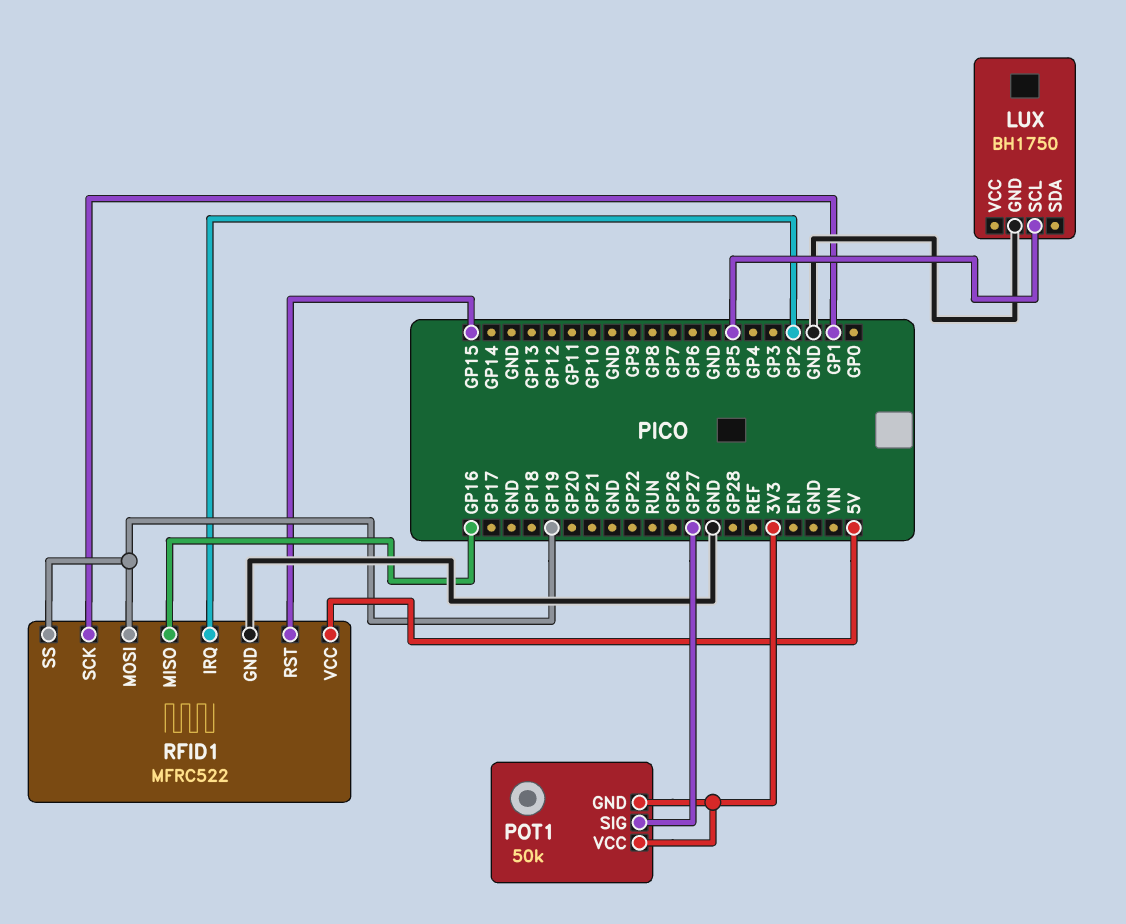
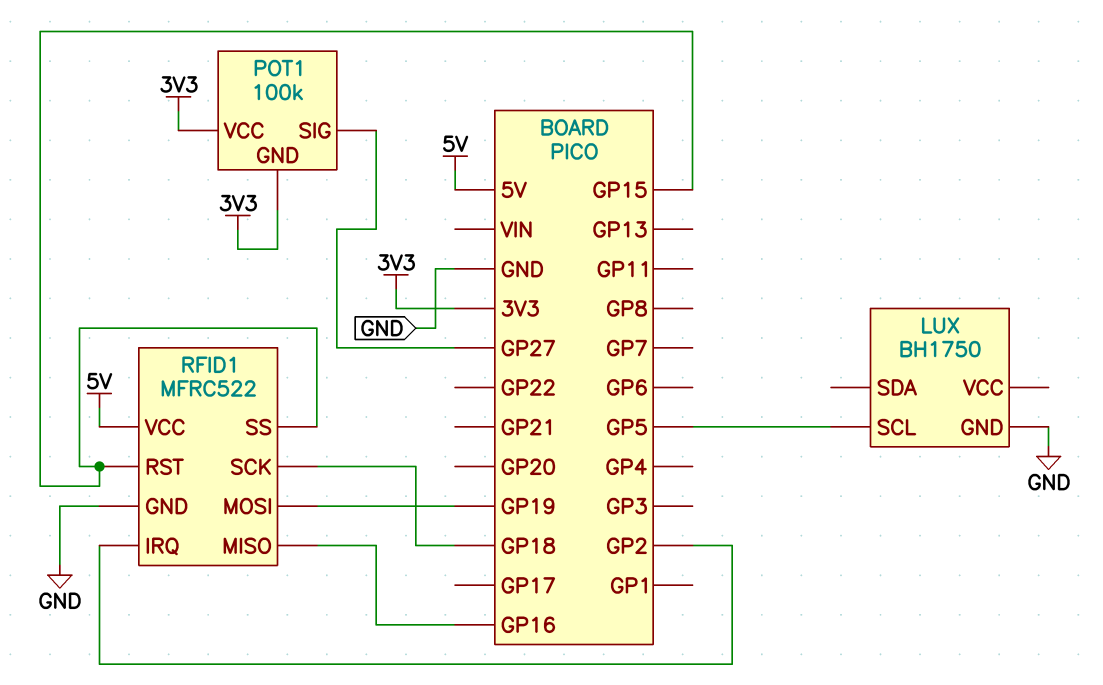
POT1: 50k -> 100k
RFID1 pin SCK: GP1 -> GP18
RFID1 pin SS: GP19 -> GP15

